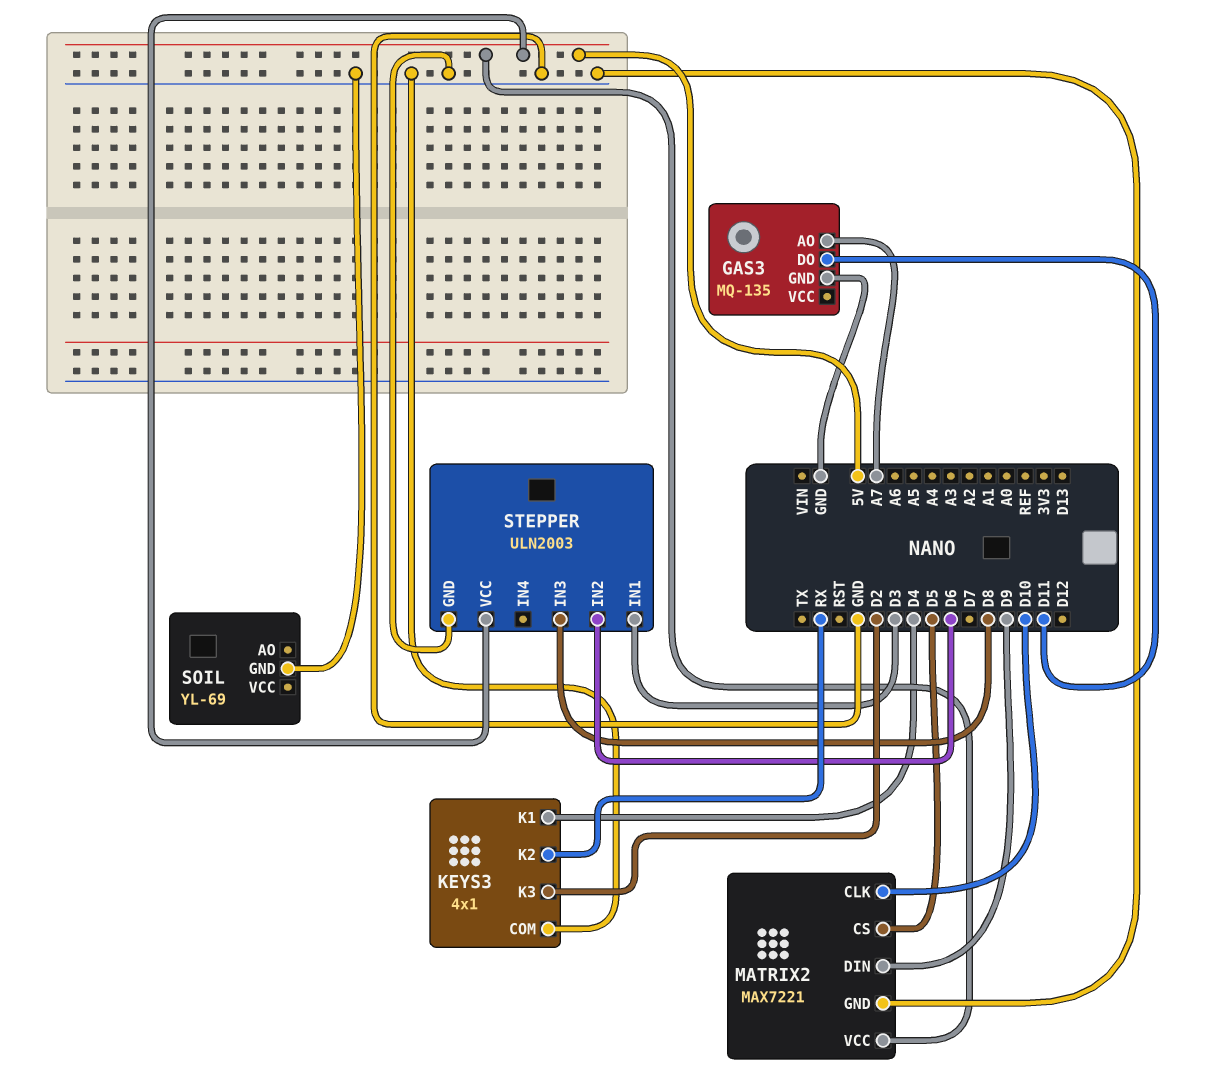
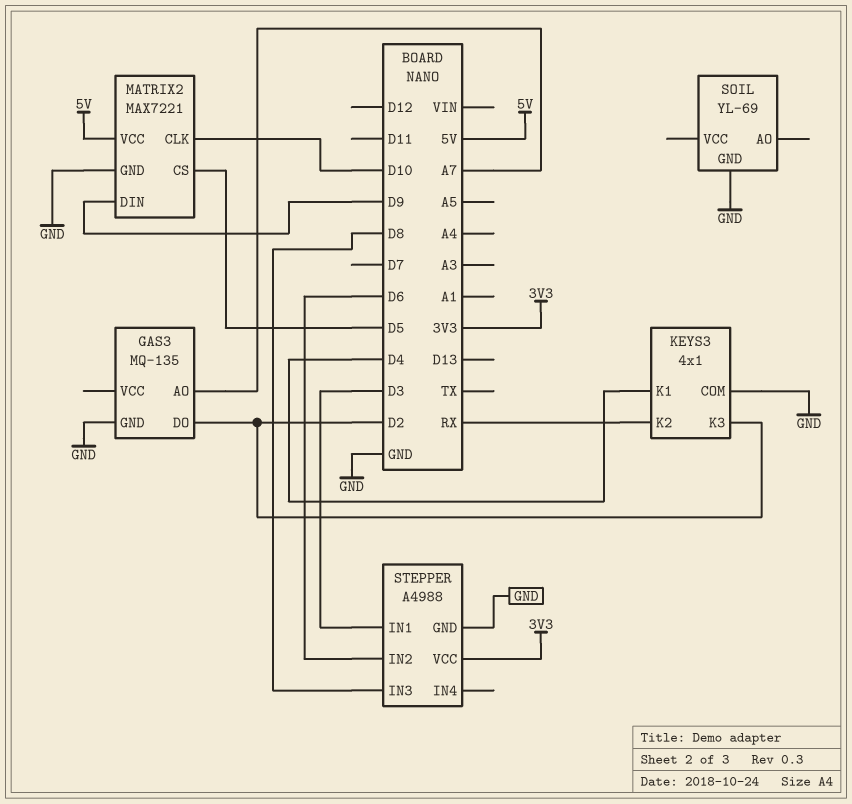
GAS3 pin DO: D11 -> D2
STEPPER: ULN2003 -> A4988
STEPPER pin VCC: 5V -> 3V3

